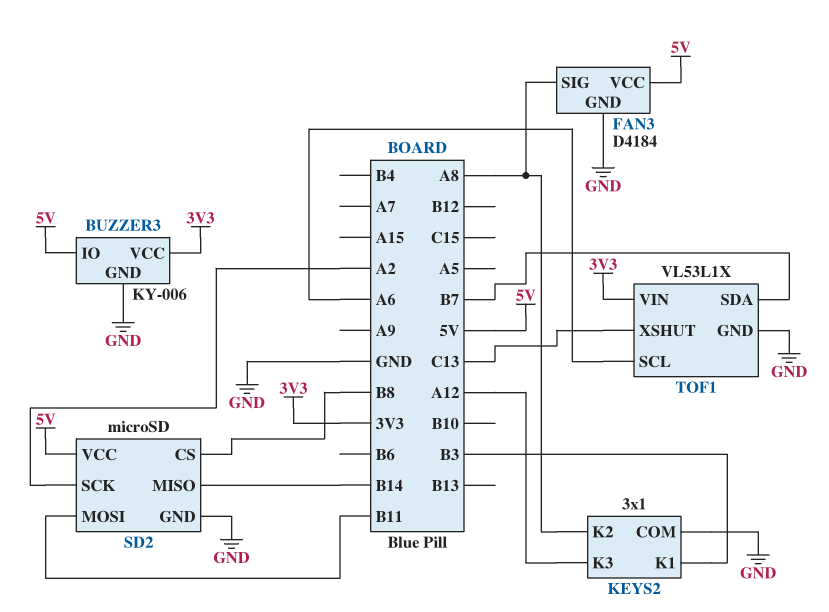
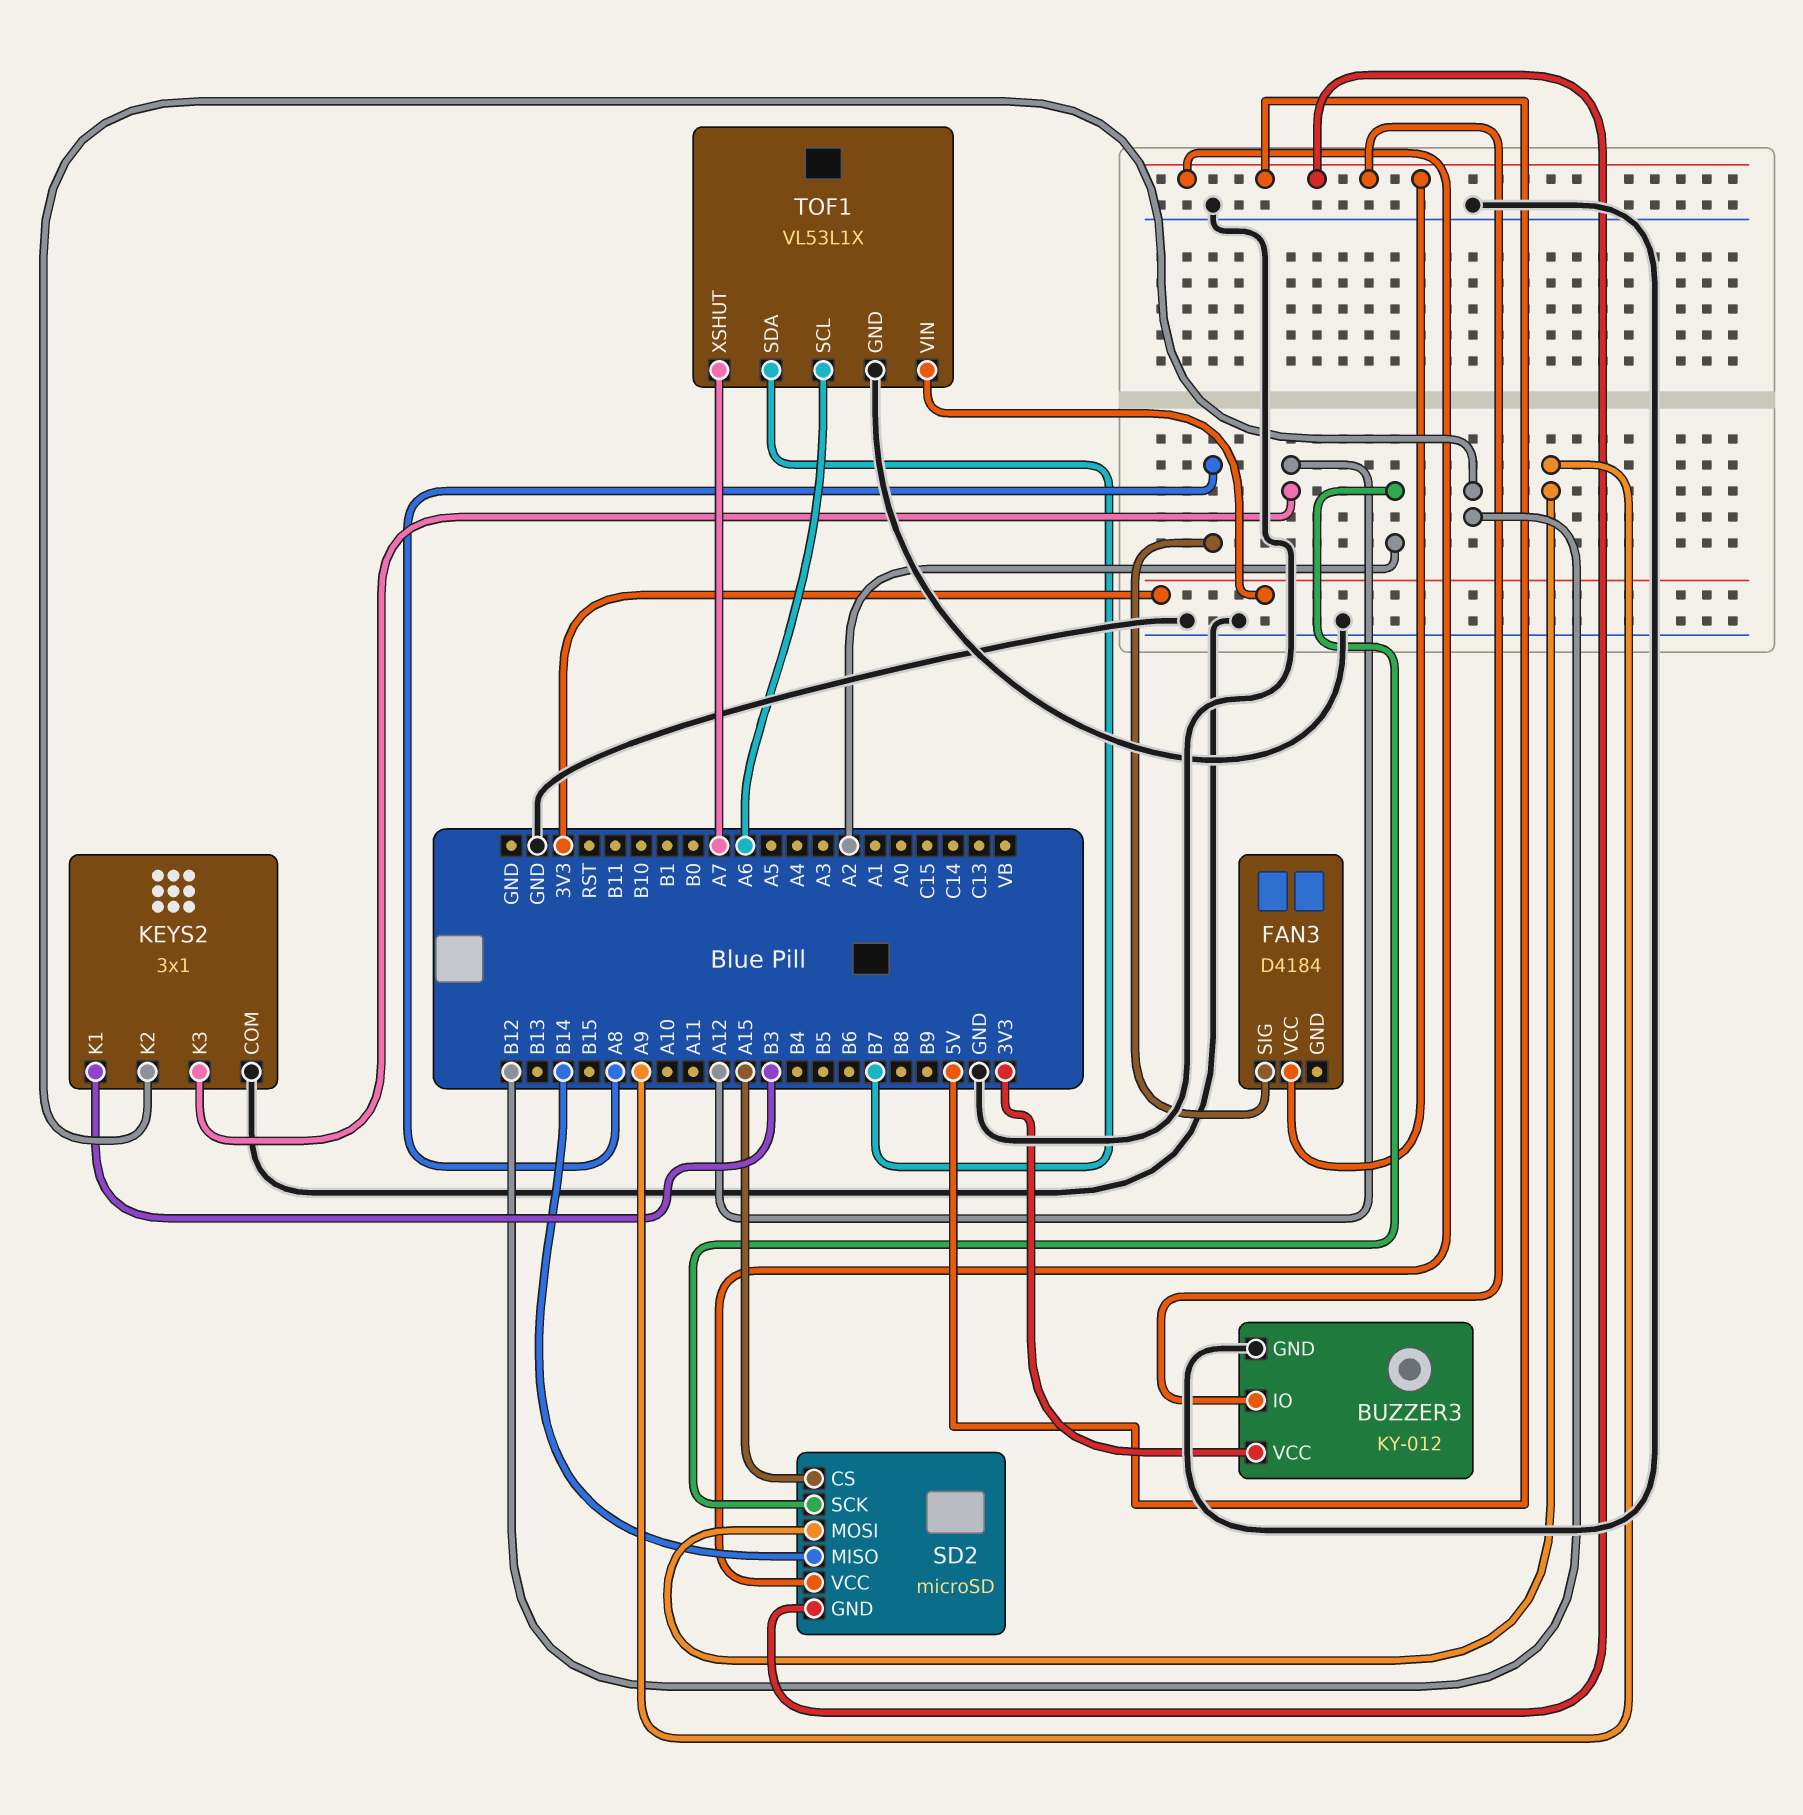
BUZZER3: KY-006 -> KY-012
FAN3 pin GND: GND -> none
KEYS2 pin K2: A8 -> B12
SD2 pin CS: B8 -> A15
SD2 pin GND: GND -> 5V
SD2 pin MOSI: B11 -> A9
TOF1 pin XSHUT: C13 -> A7

